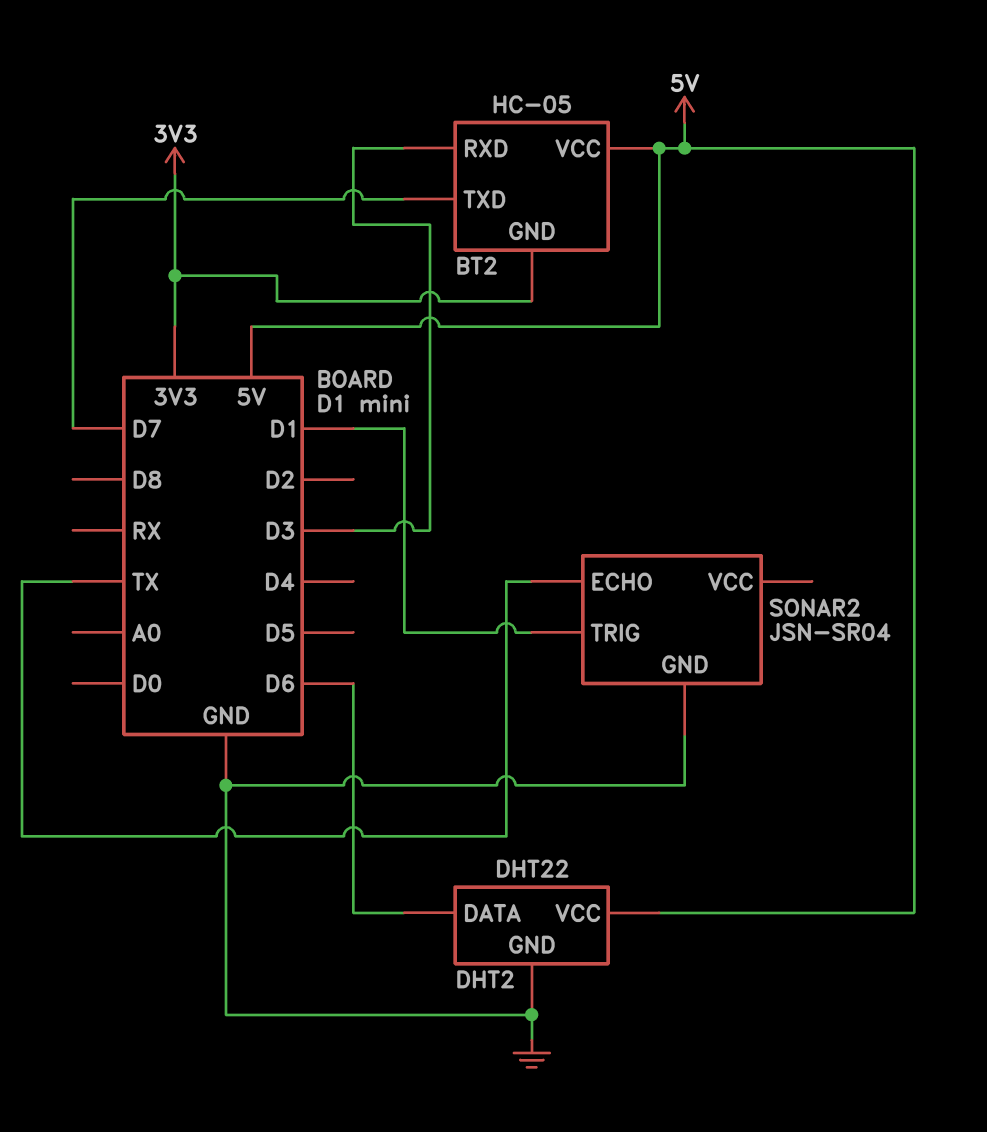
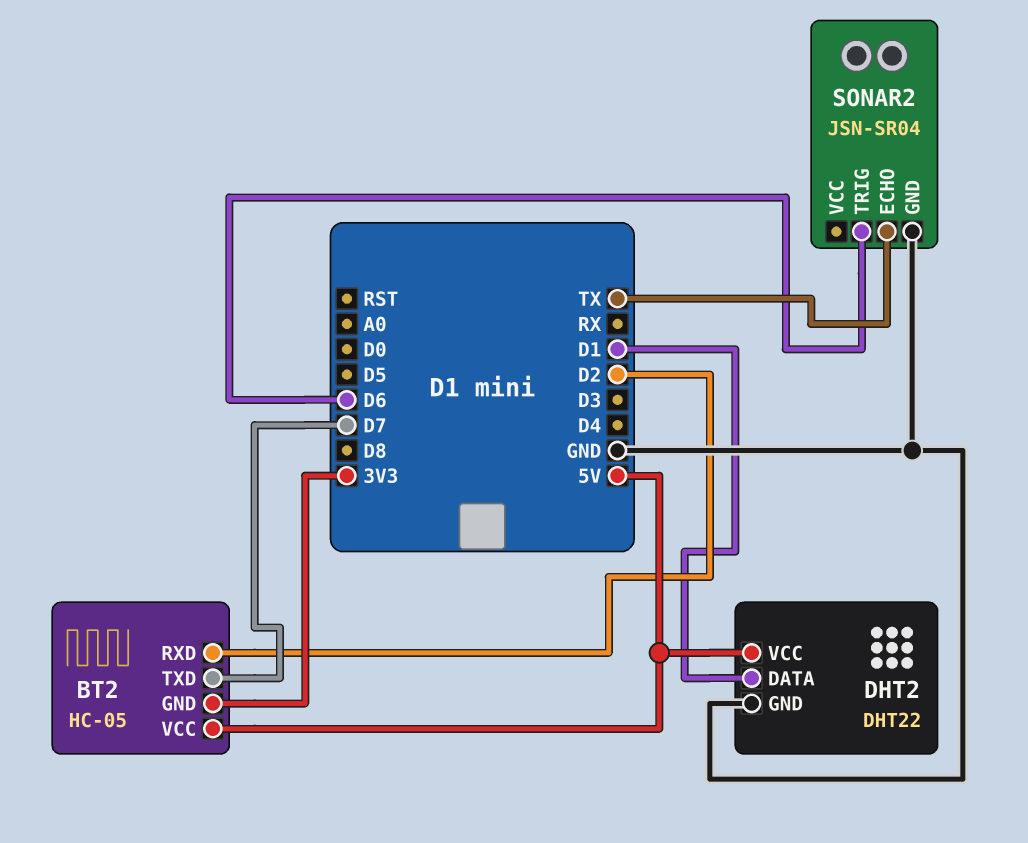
BT2 pin RXD: D3 -> D2
DHT2 pin DATA: D6 -> D1
SONAR2 pin TRIG: D1 -> D6

